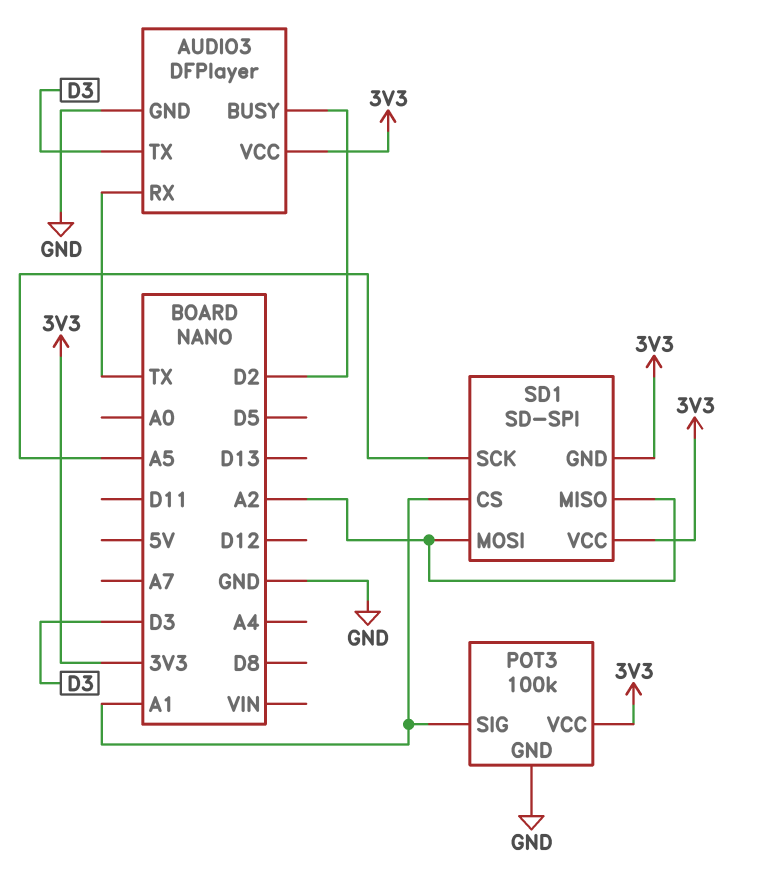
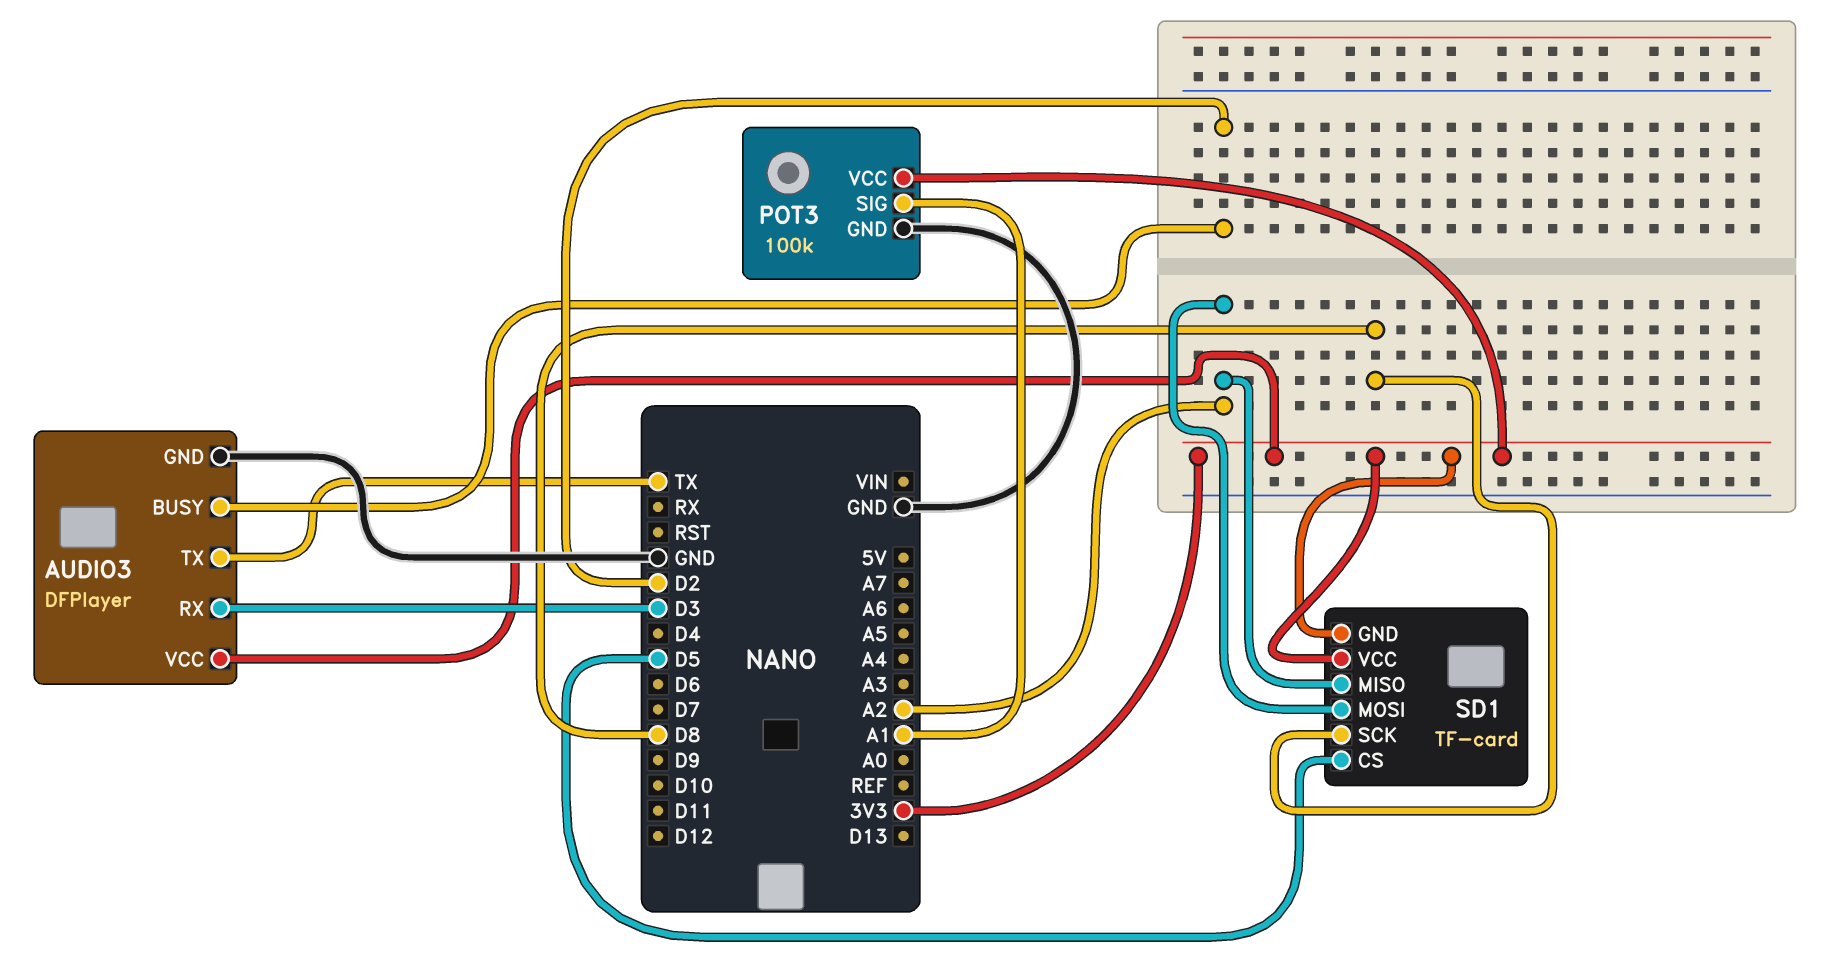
AUDIO3 pin RX: TX -> D3
AUDIO3 pin TX: D3 -> TX
SD1: SD-SPI -> TF-card
SD1 pin CS: A1 -> D5
SD1 pin SCK: A5 -> D8

